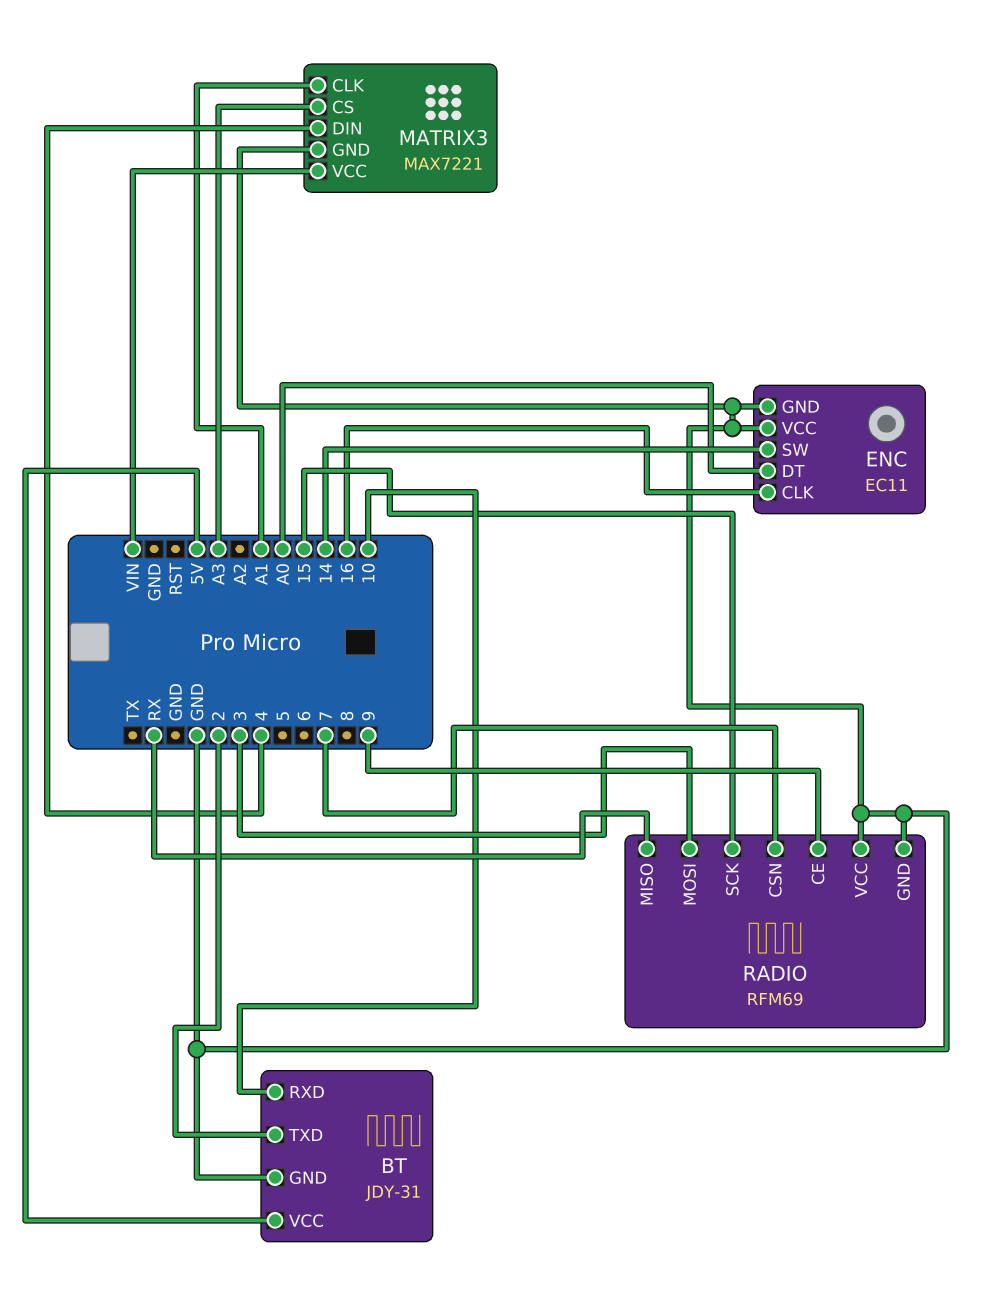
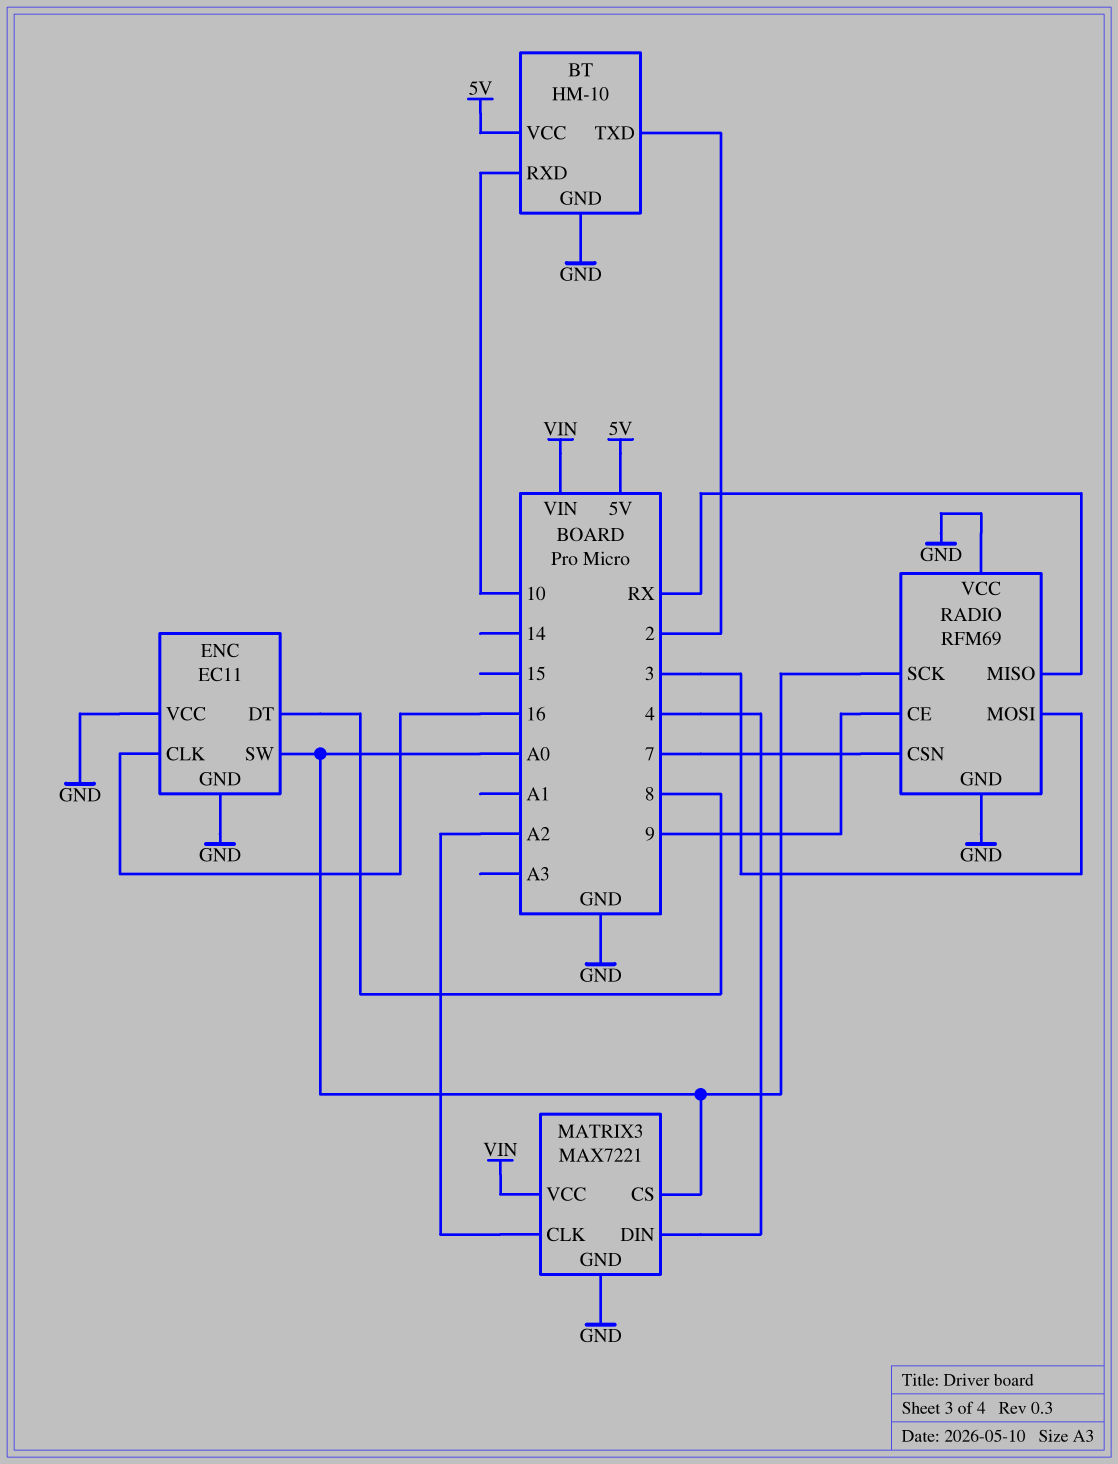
BT: JDY-31 -> HM-10
ENC pin DT: A0 -> 8
ENC pin SW: 14 -> A0
MATRIX3 pin CLK: A1 -> A2
MATRIX3 pin CS: A3 -> A0
RADIO pin SCK: 15 -> A0

